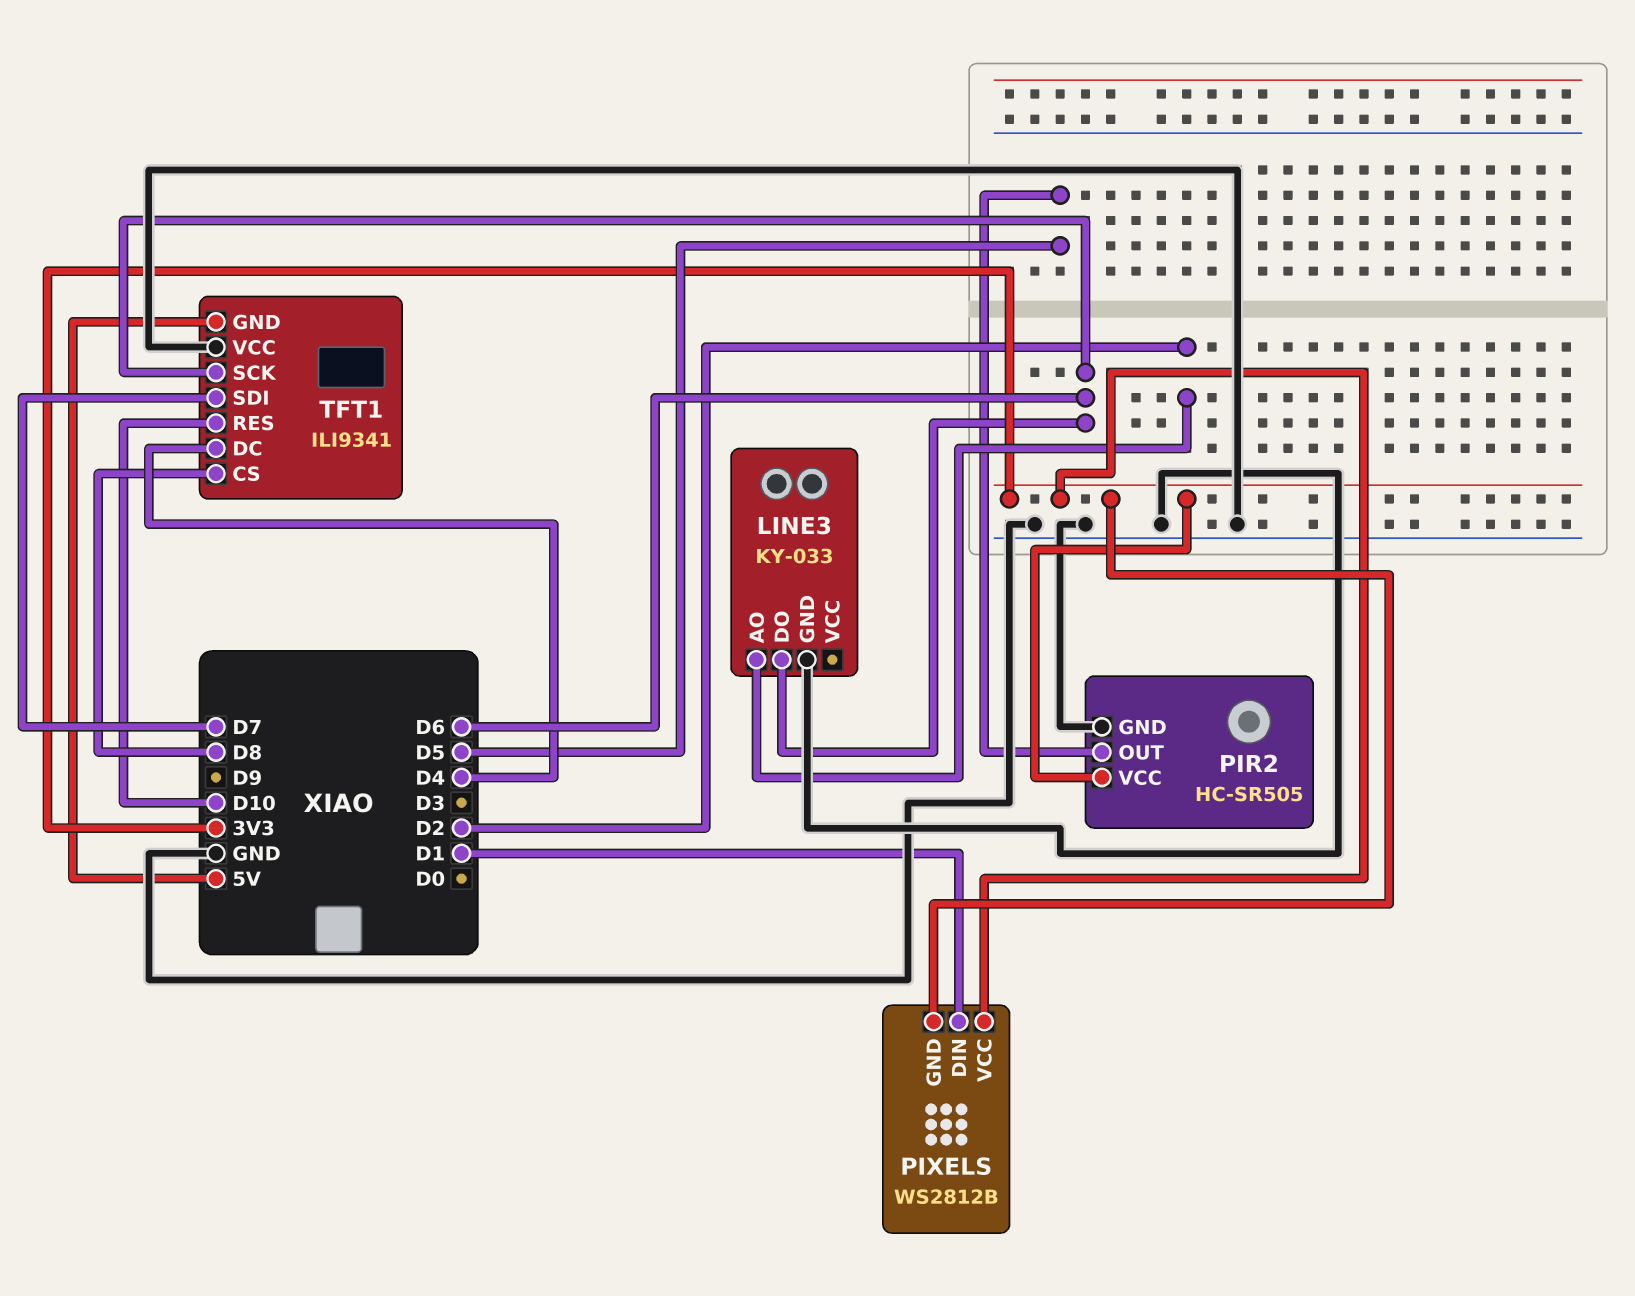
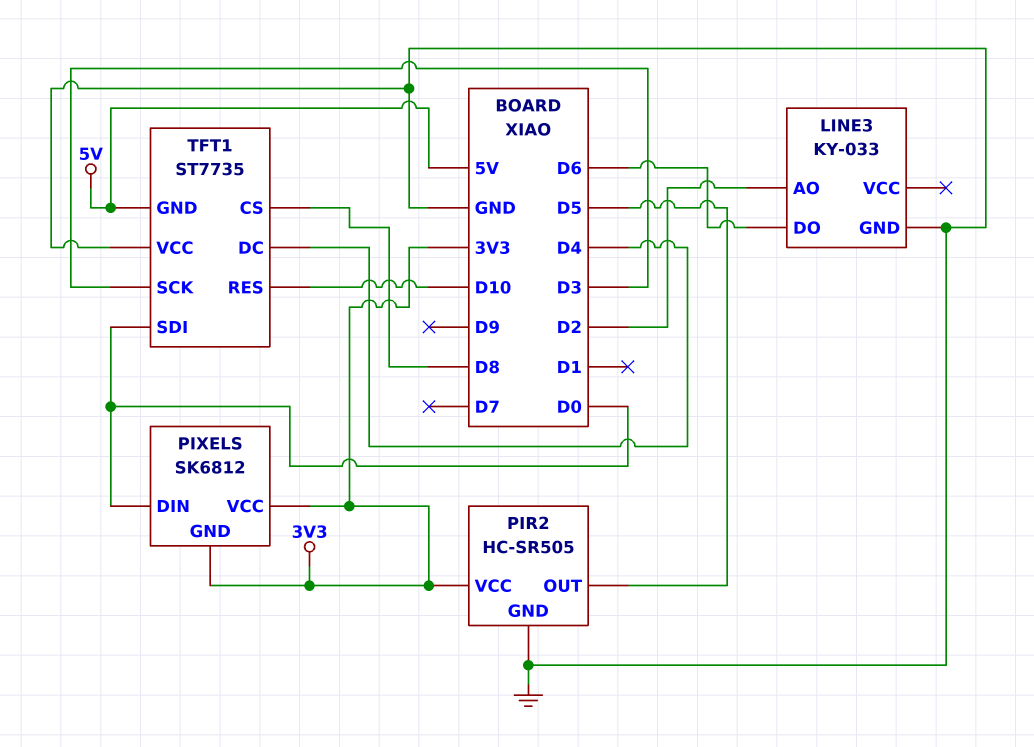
PIXELS: WS2812B -> SK6812
PIXELS pin DIN: D1 -> D0
TFT1: ILI9341 -> ST7735
TFT1 pin SCK: D6 -> D3
TFT1 pin SDI: D7 -> D0

